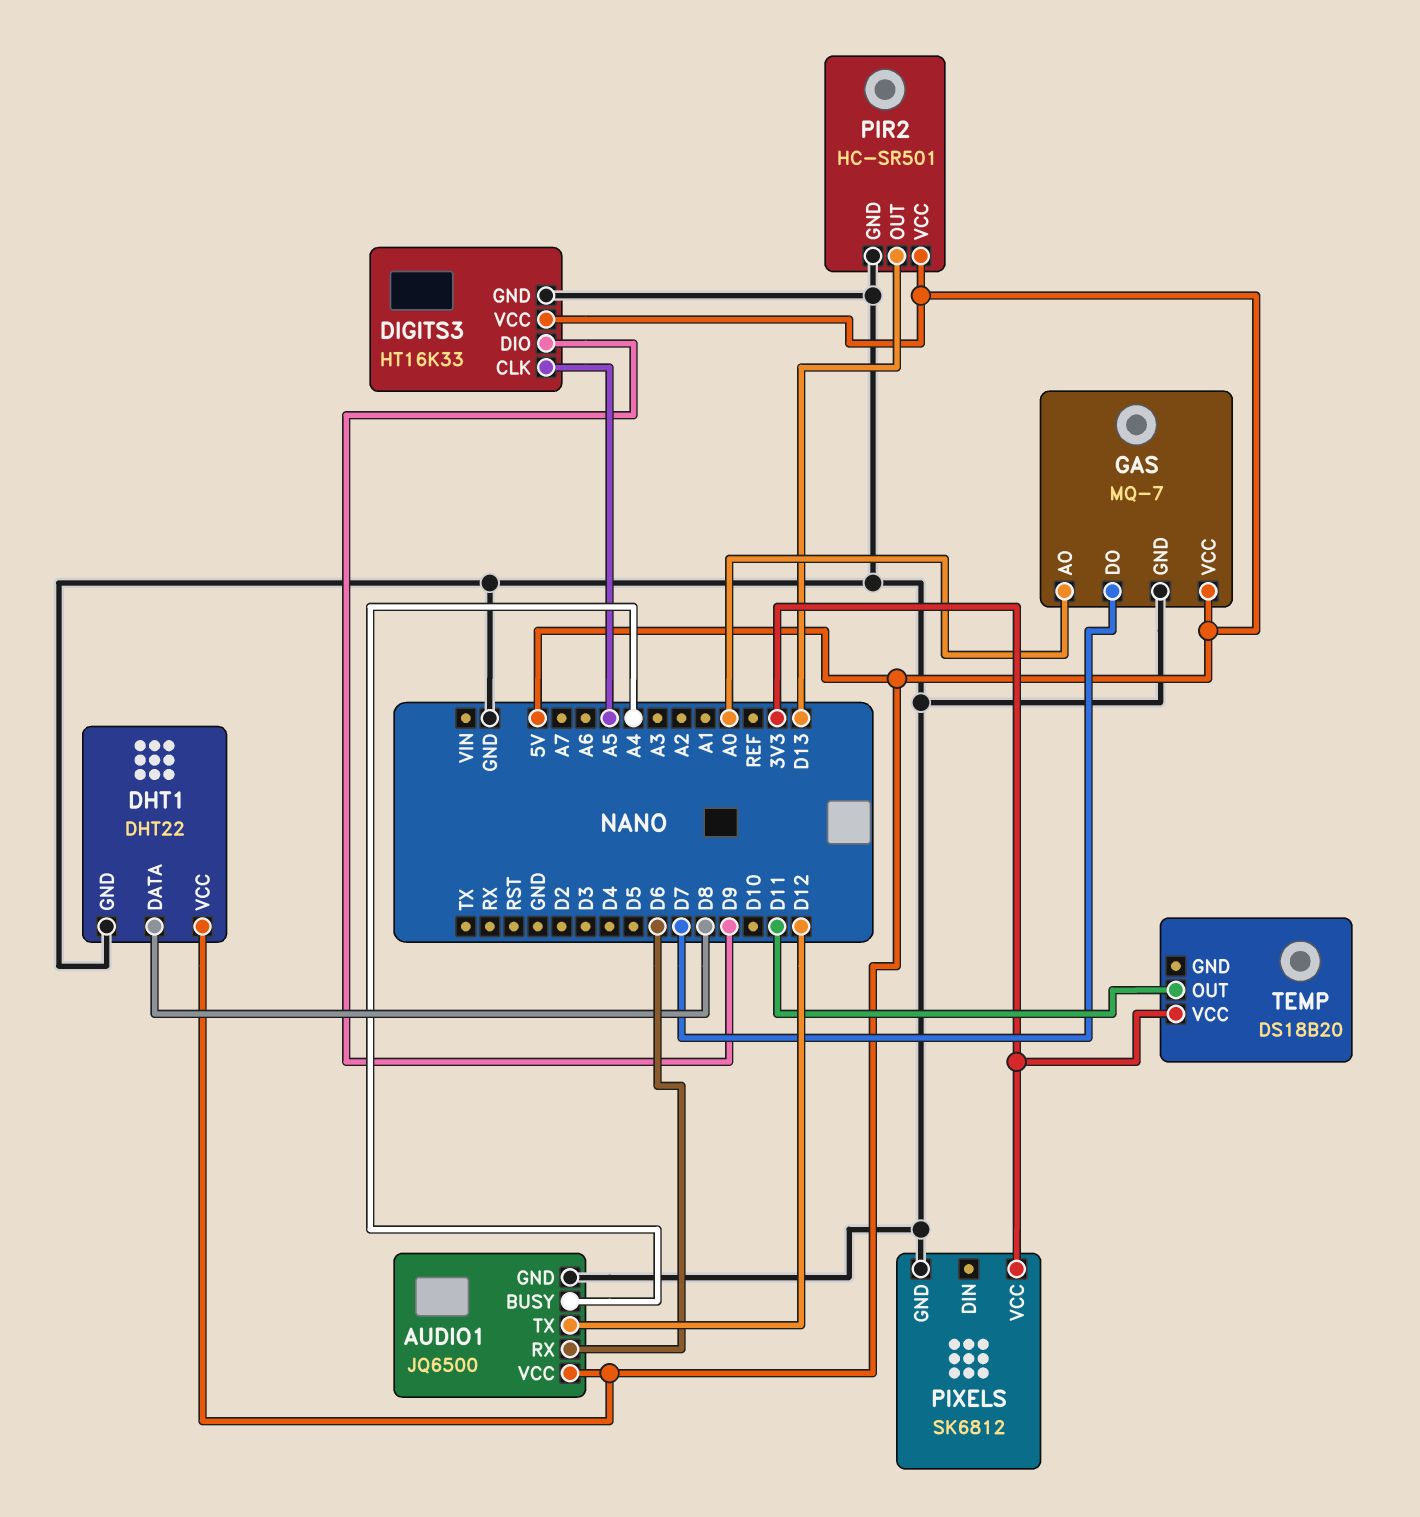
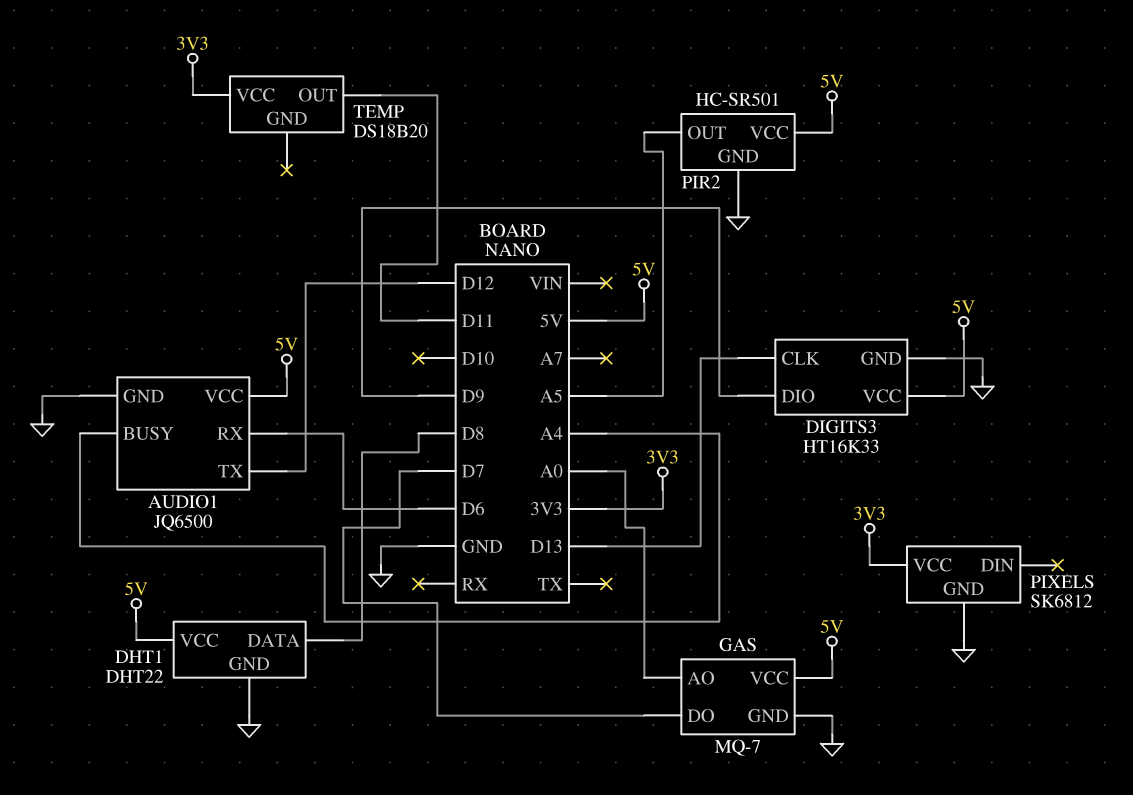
DIGITS3 pin CLK: A5 -> D13
PIR2 pin OUT: D13 -> A5

